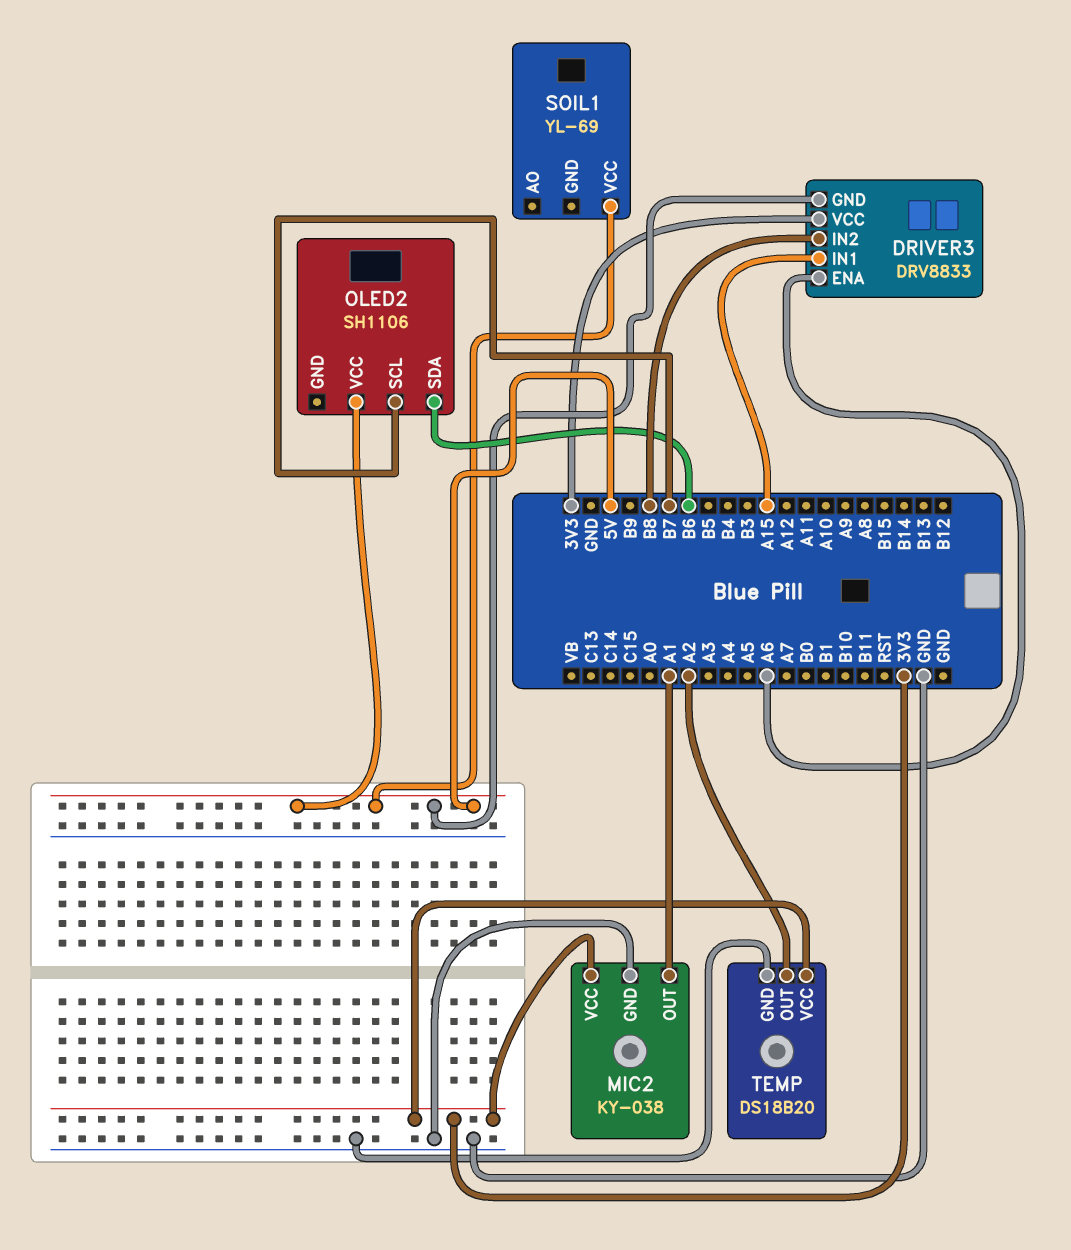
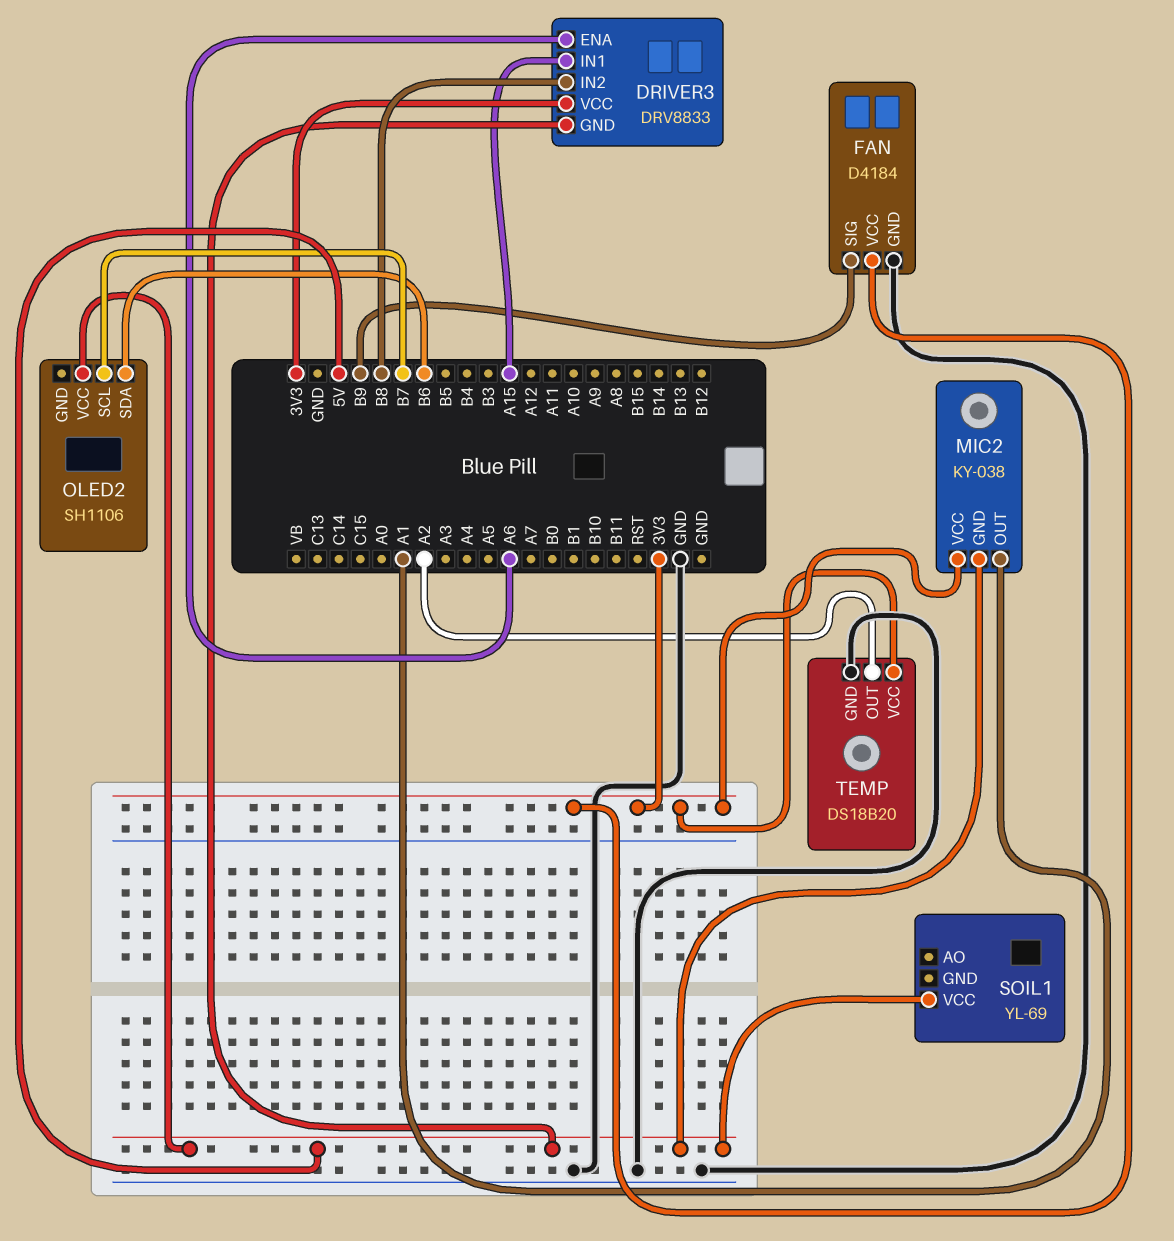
FAN: none -> D4184
FAN pin GND: none -> GND
FAN pin SIG: none -> B9
FAN pin VCC: none -> 3V3
MIC2 pin GND: GND -> 5V

